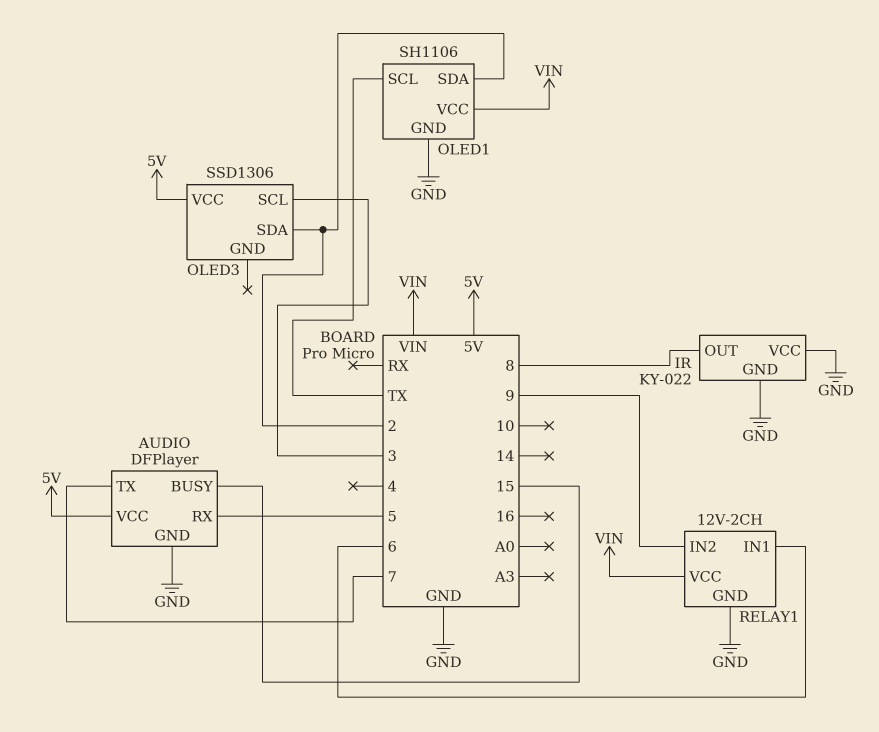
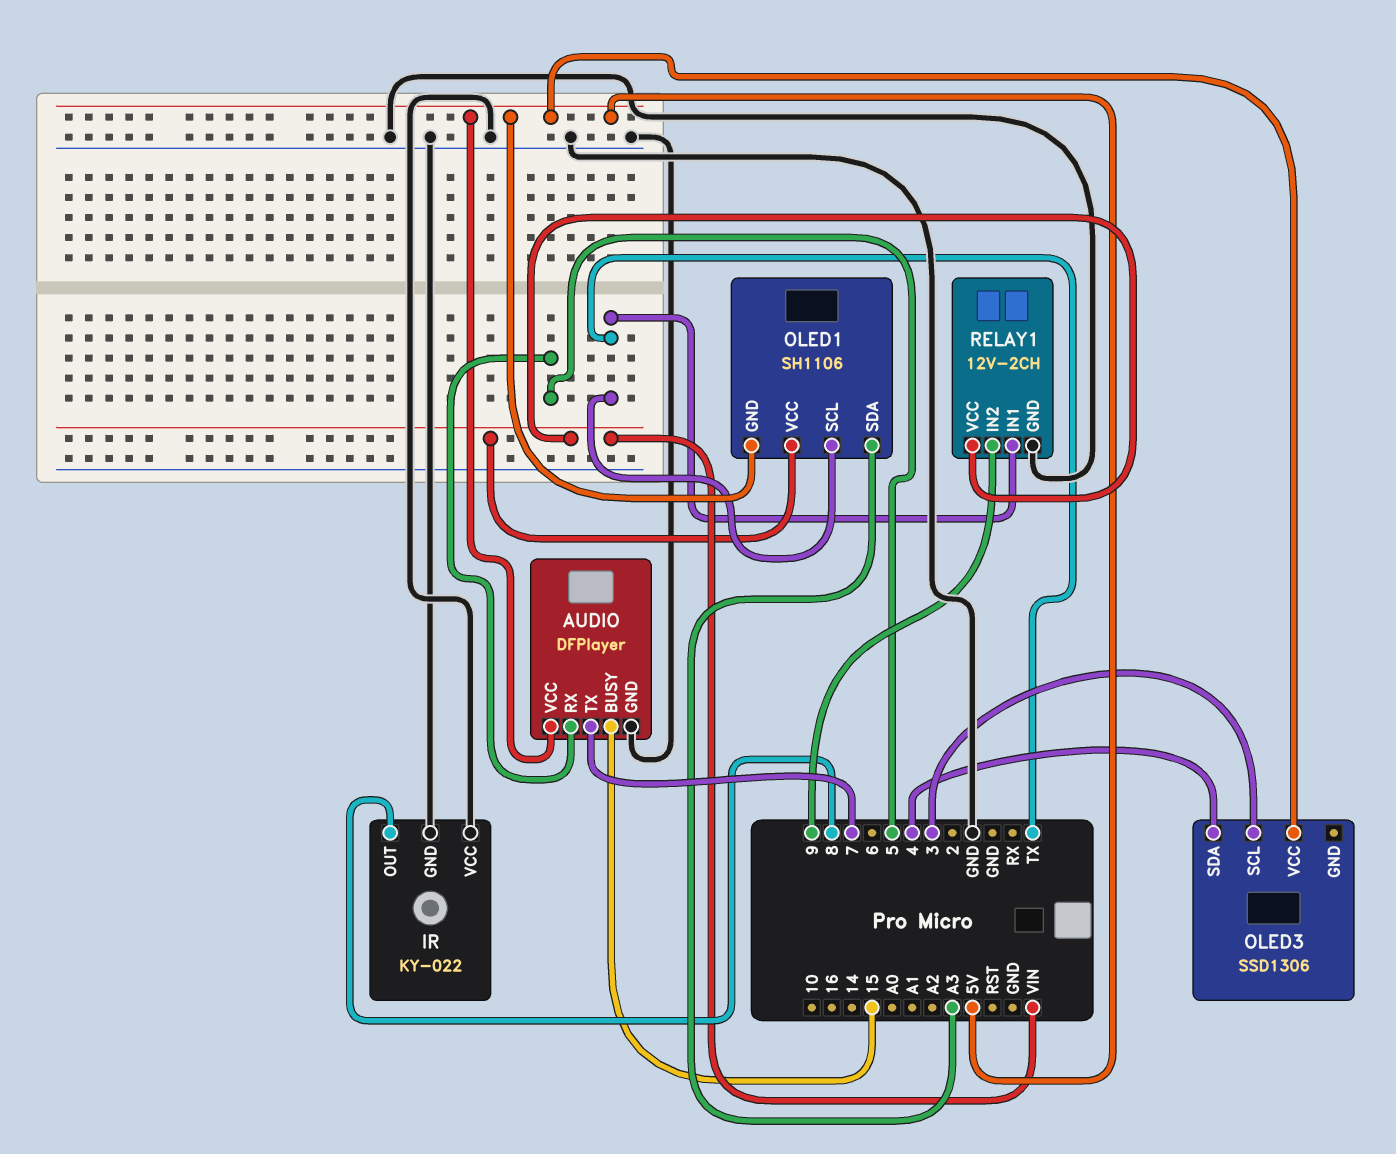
OLED1 pin GND: GND -> 5V
OLED1 pin SDA: 2 -> A3
OLED3 pin SDA: 2 -> 4
RELAY1 pin IN1: 6 -> TX

